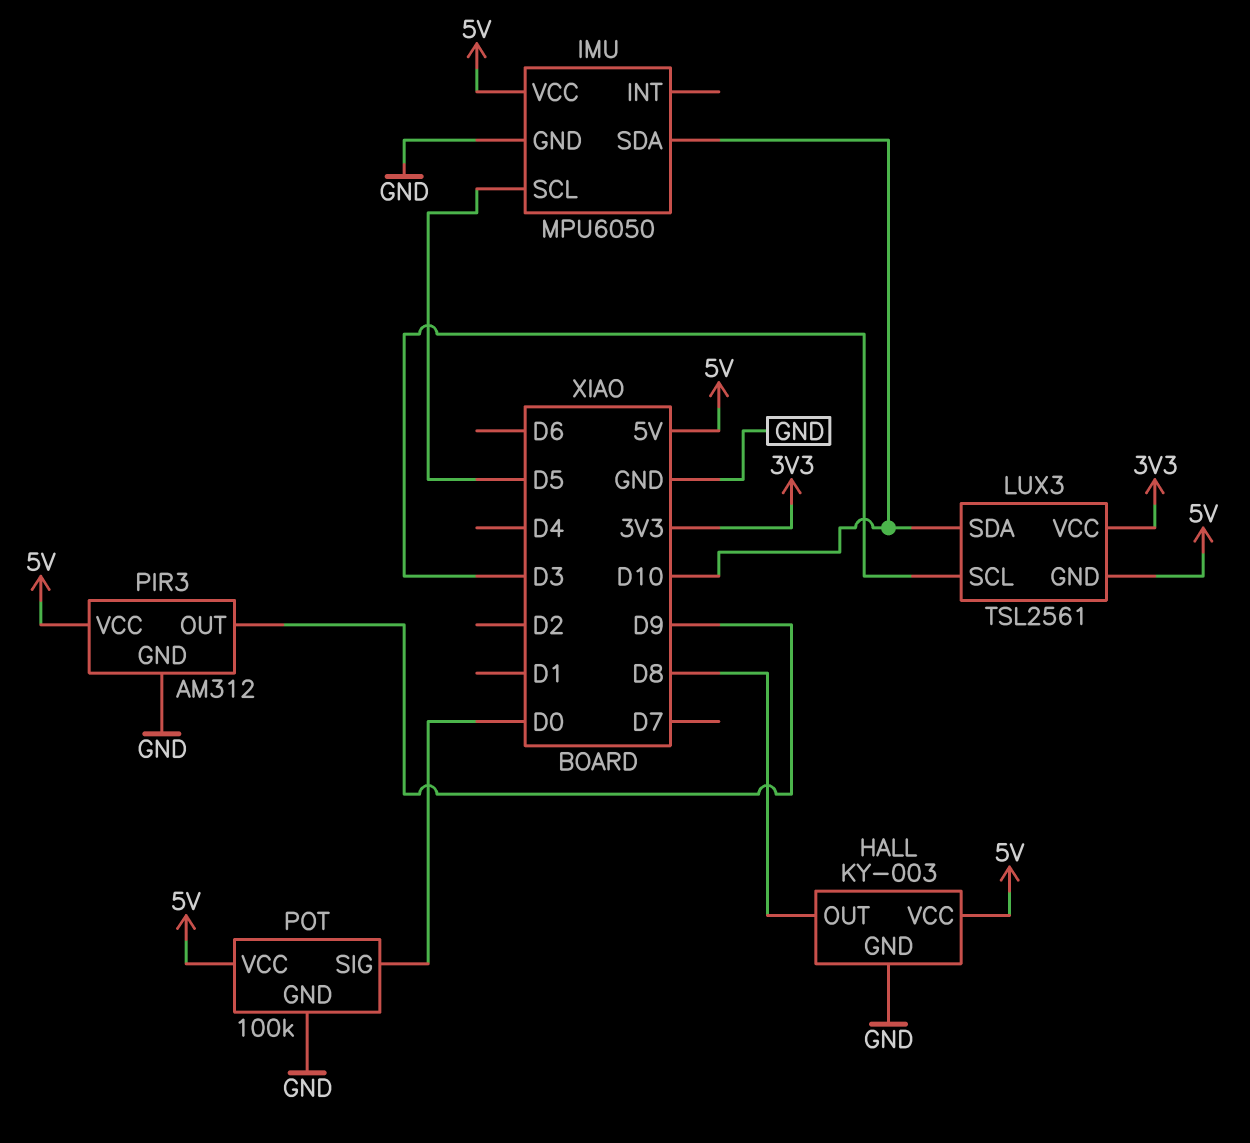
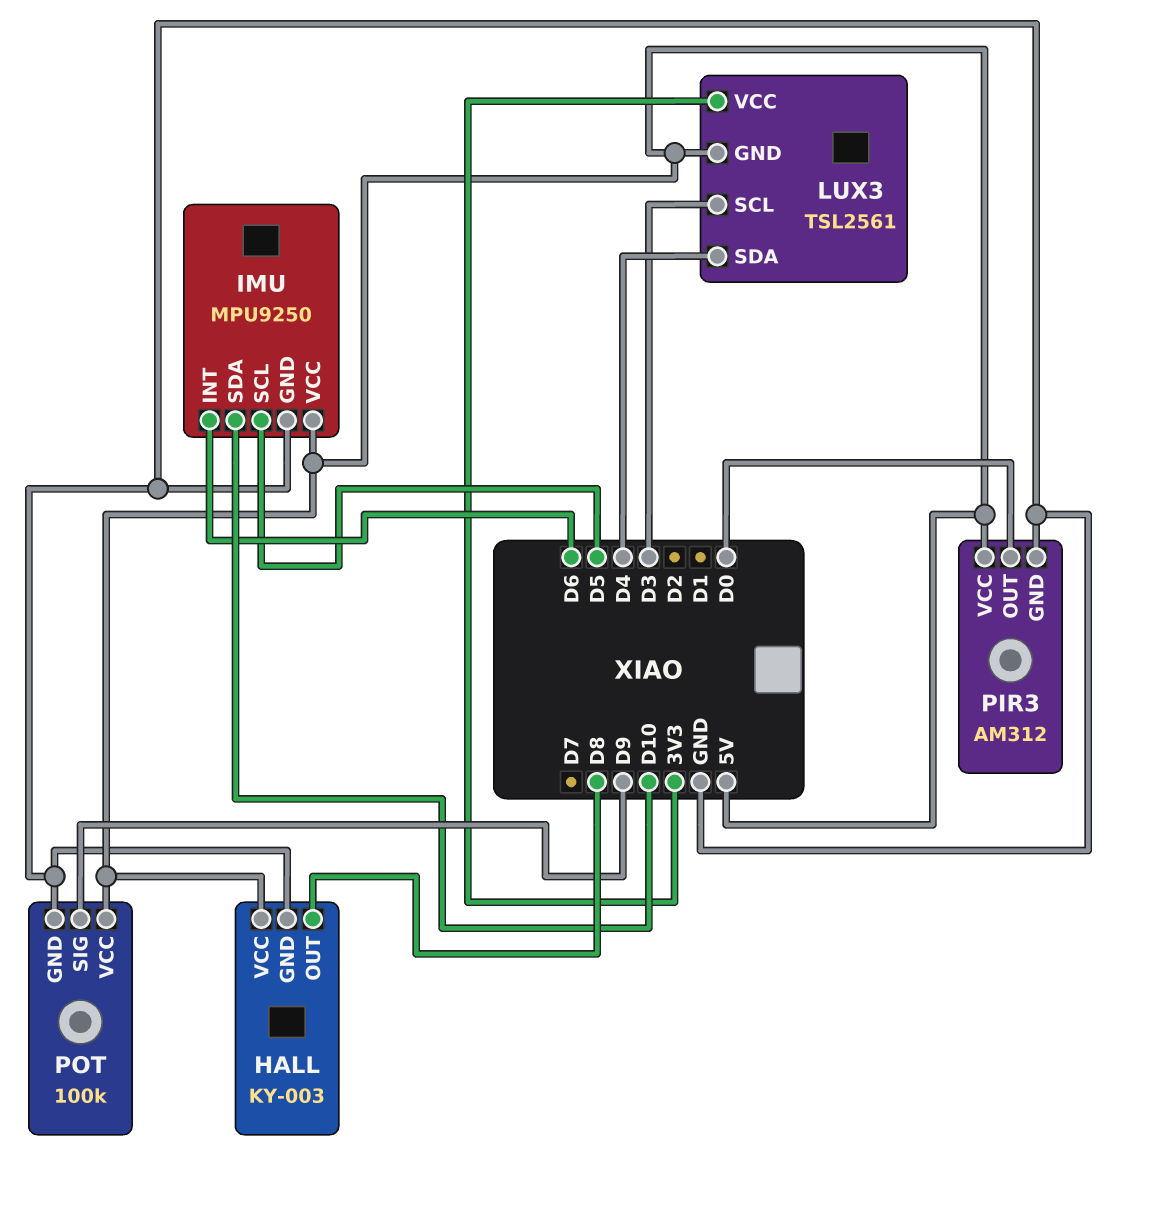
IMU: MPU6050 -> MPU9250
IMU pin INT: none -> D6
LUX3 pin SDA: D10 -> D4
PIR3 pin OUT: D9 -> D0
POT pin SIG: D0 -> D9

